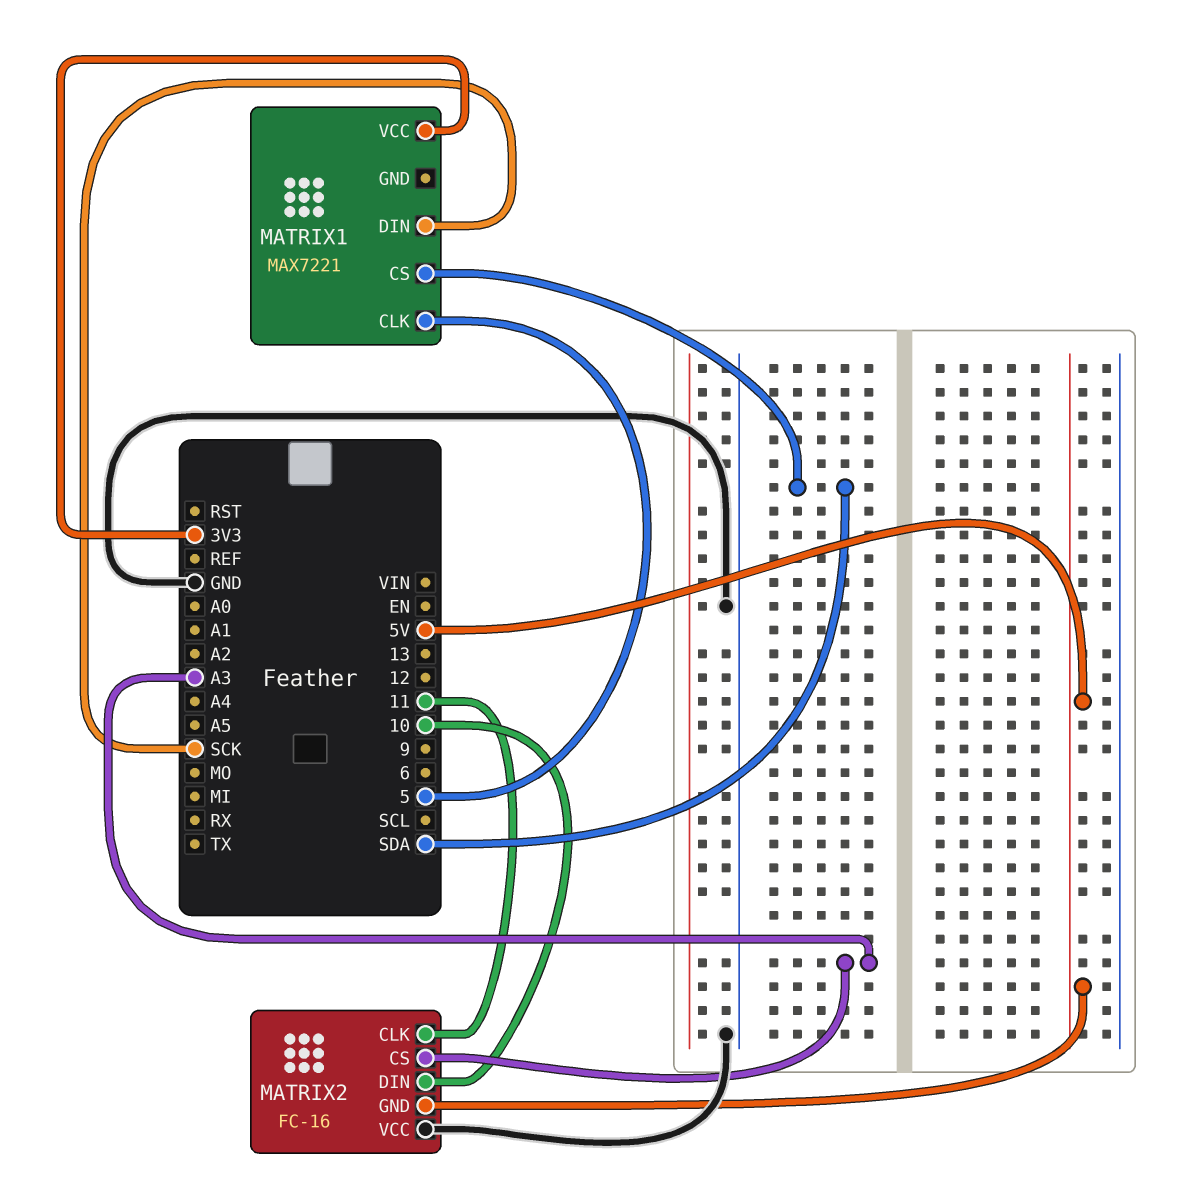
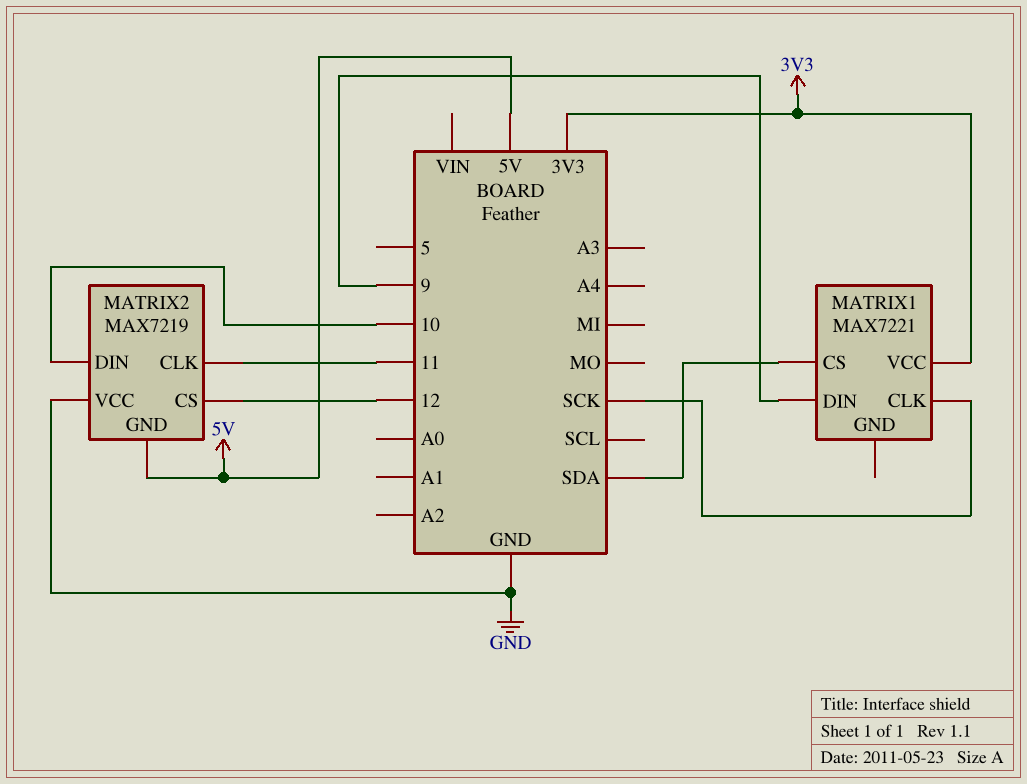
MATRIX1 pin CLK: 5 -> SCK
MATRIX1 pin DIN: SCK -> 9
MATRIX2: FC-16 -> MAX7219
MATRIX2 pin CS: A3 -> 12

